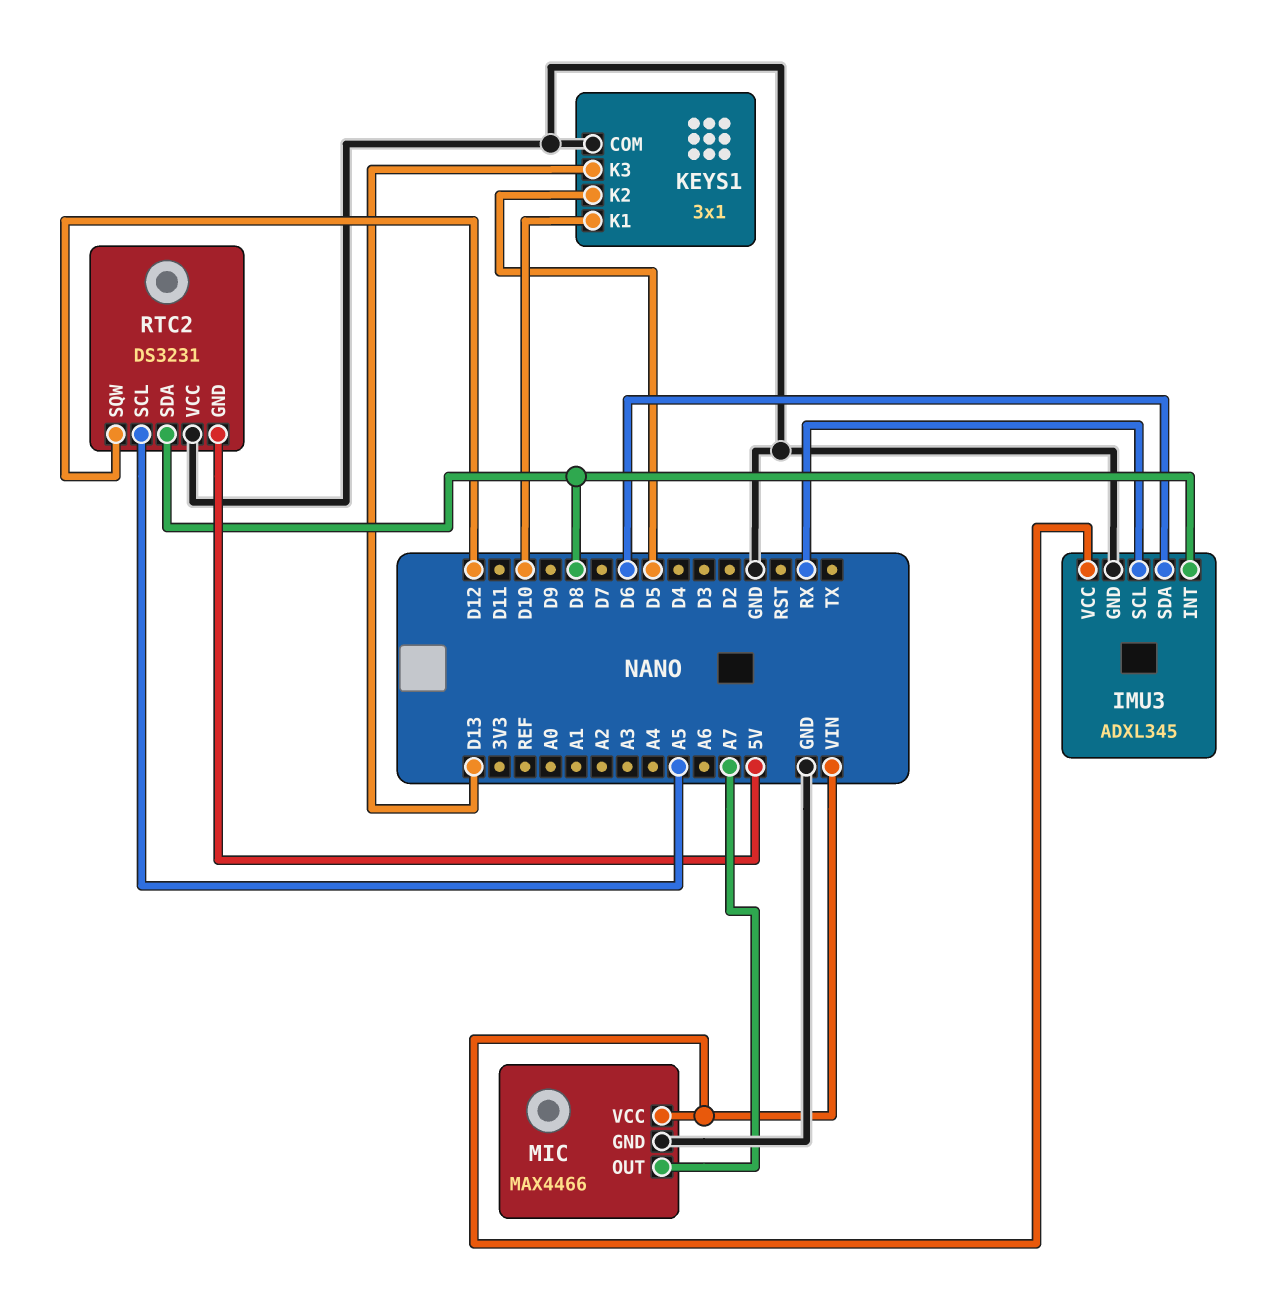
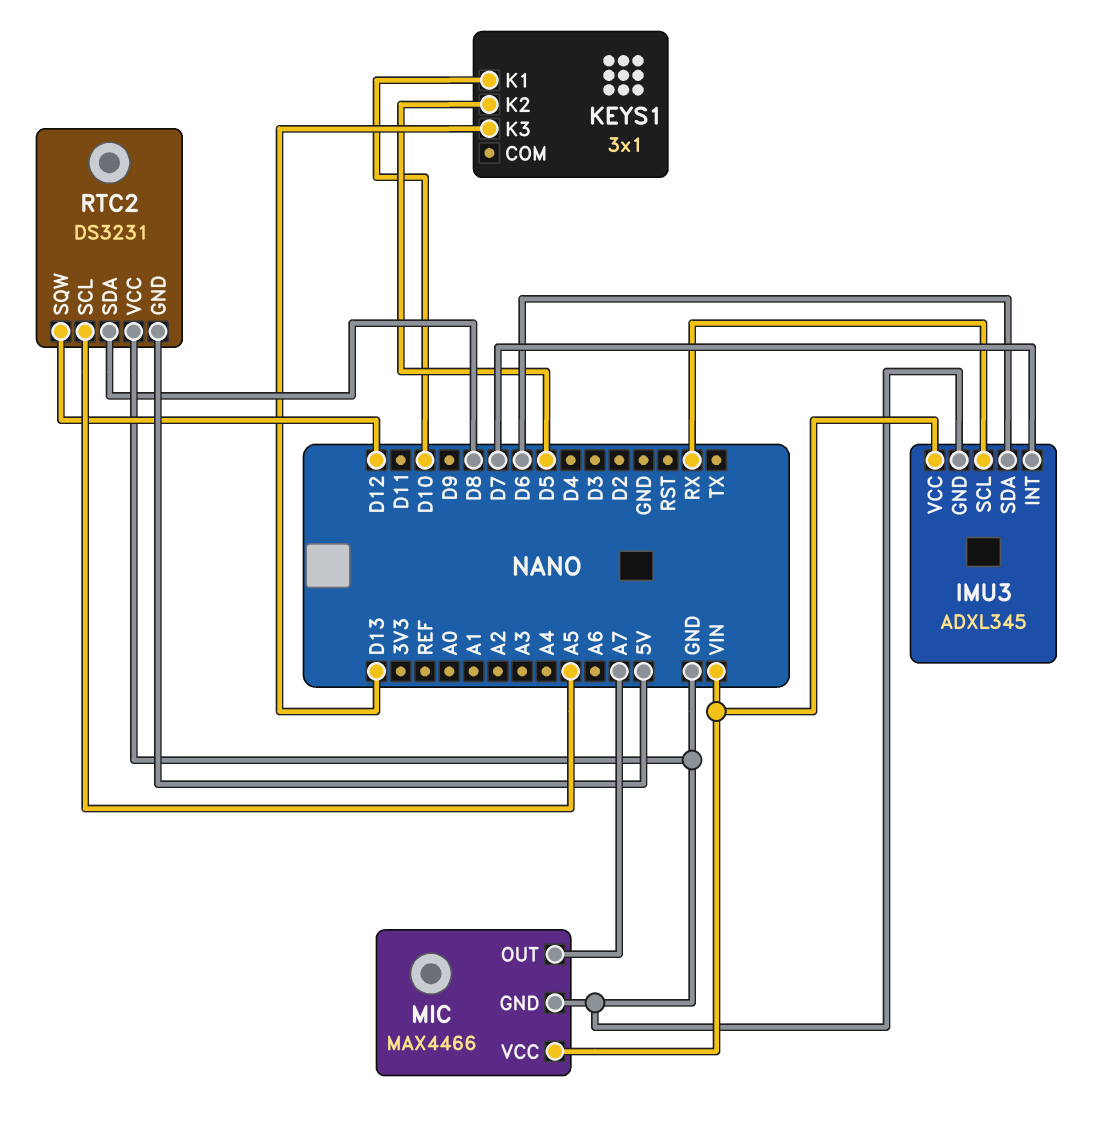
IMU3 pin INT: D8 -> D7
KEYS1 pin COM: GND -> none

